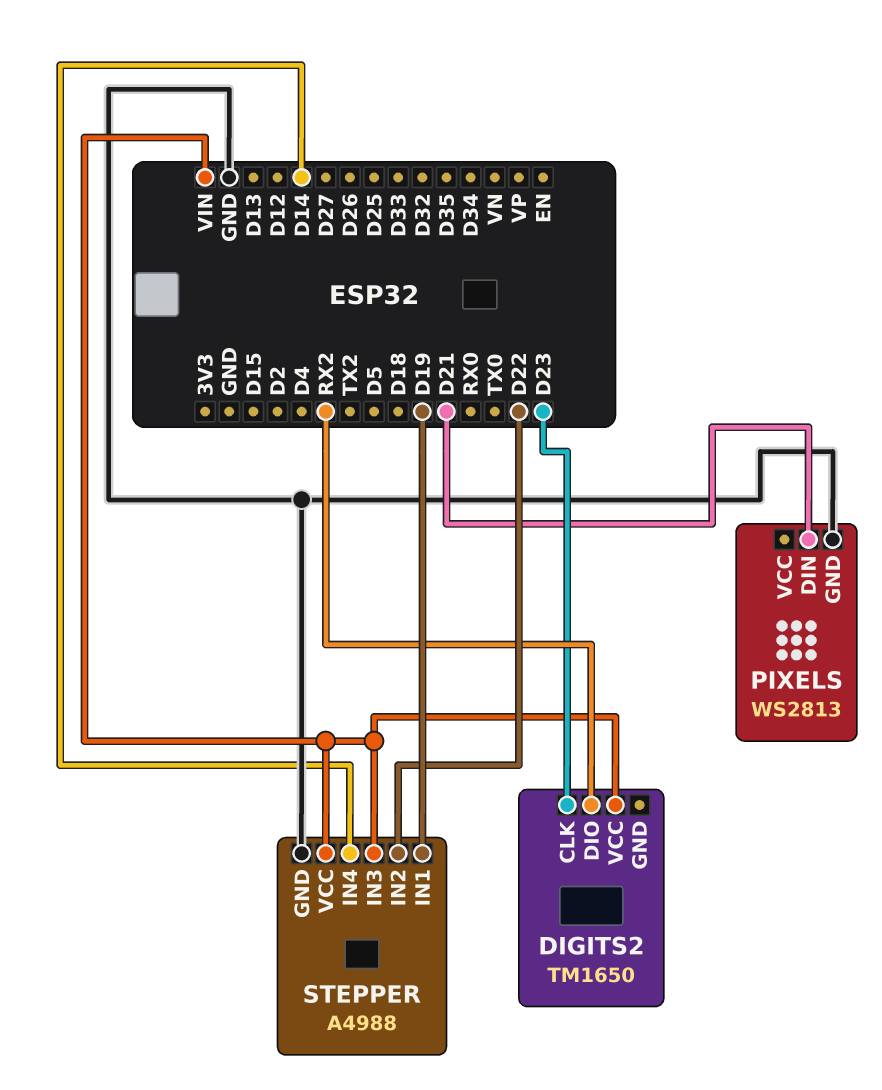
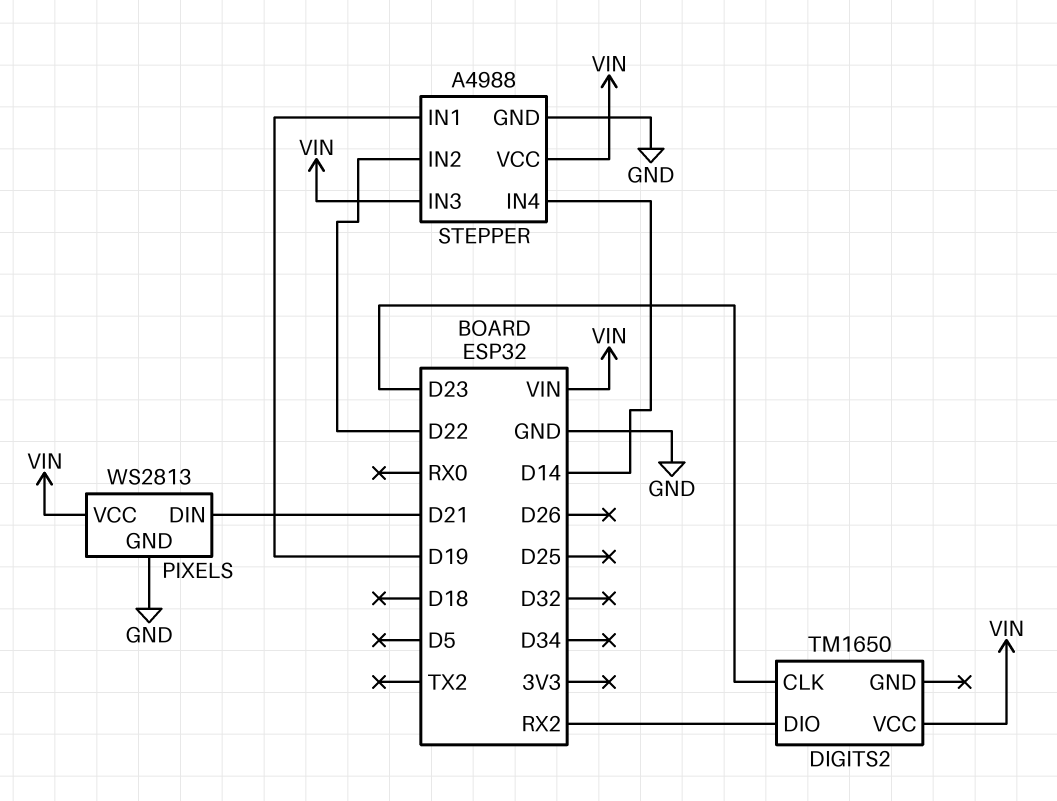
PIXELS pin VCC: none -> VIN

